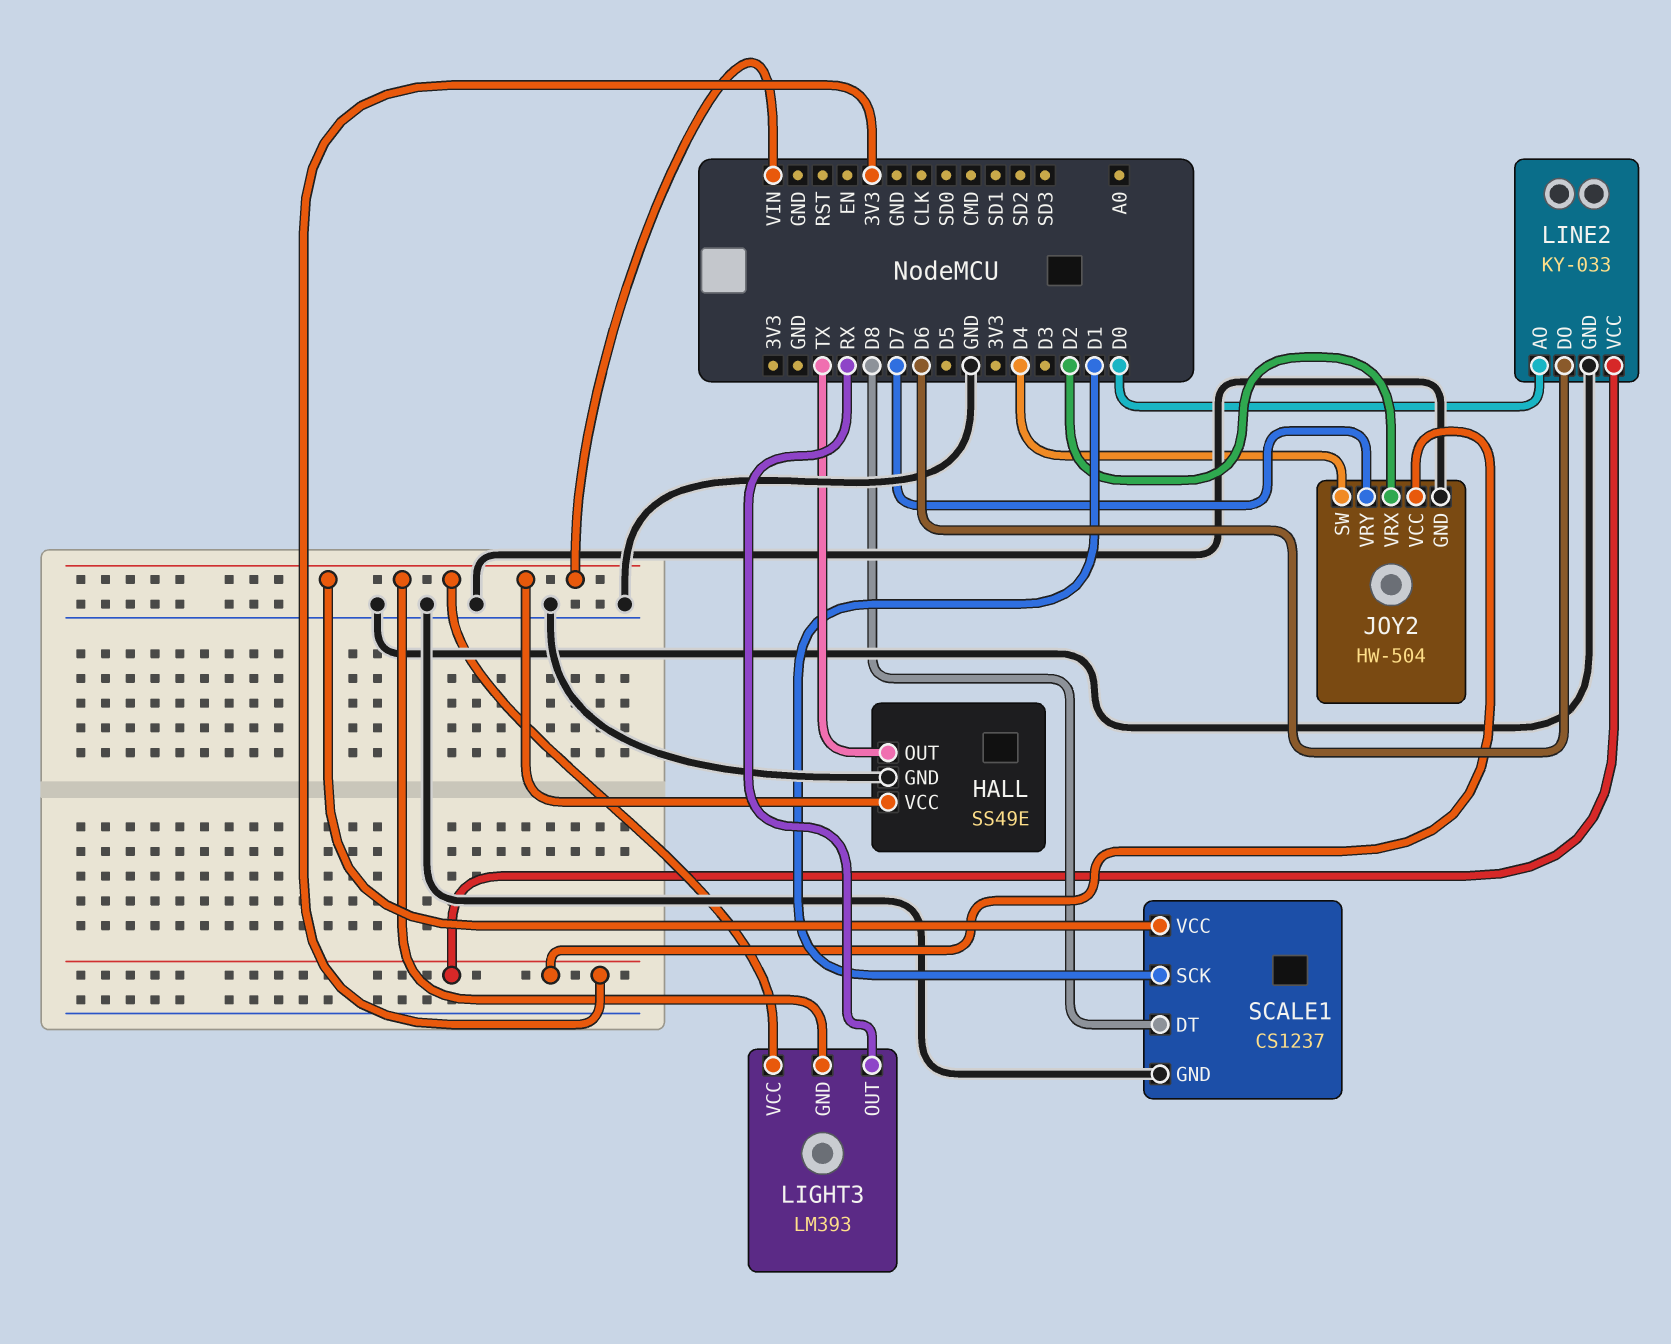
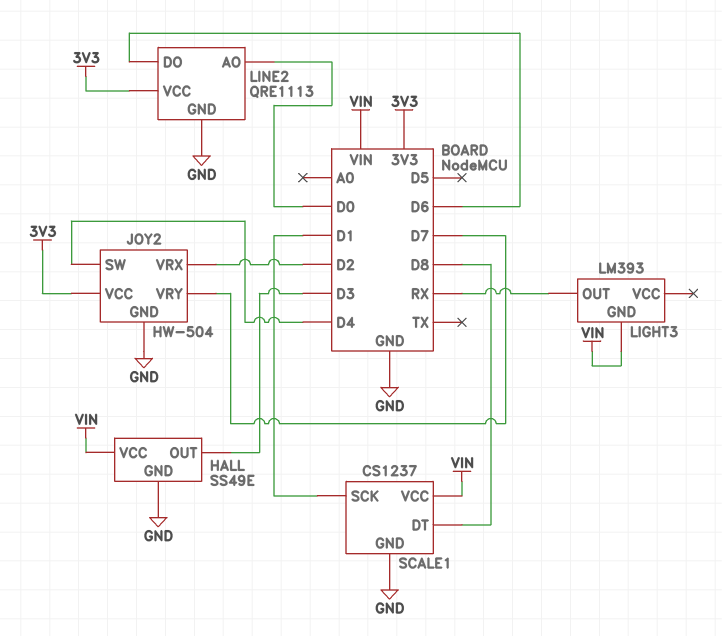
HALL pin OUT: TX -> D3
LIGHT3 pin VCC: VIN -> none
LINE2: KY-033 -> QRE1113

